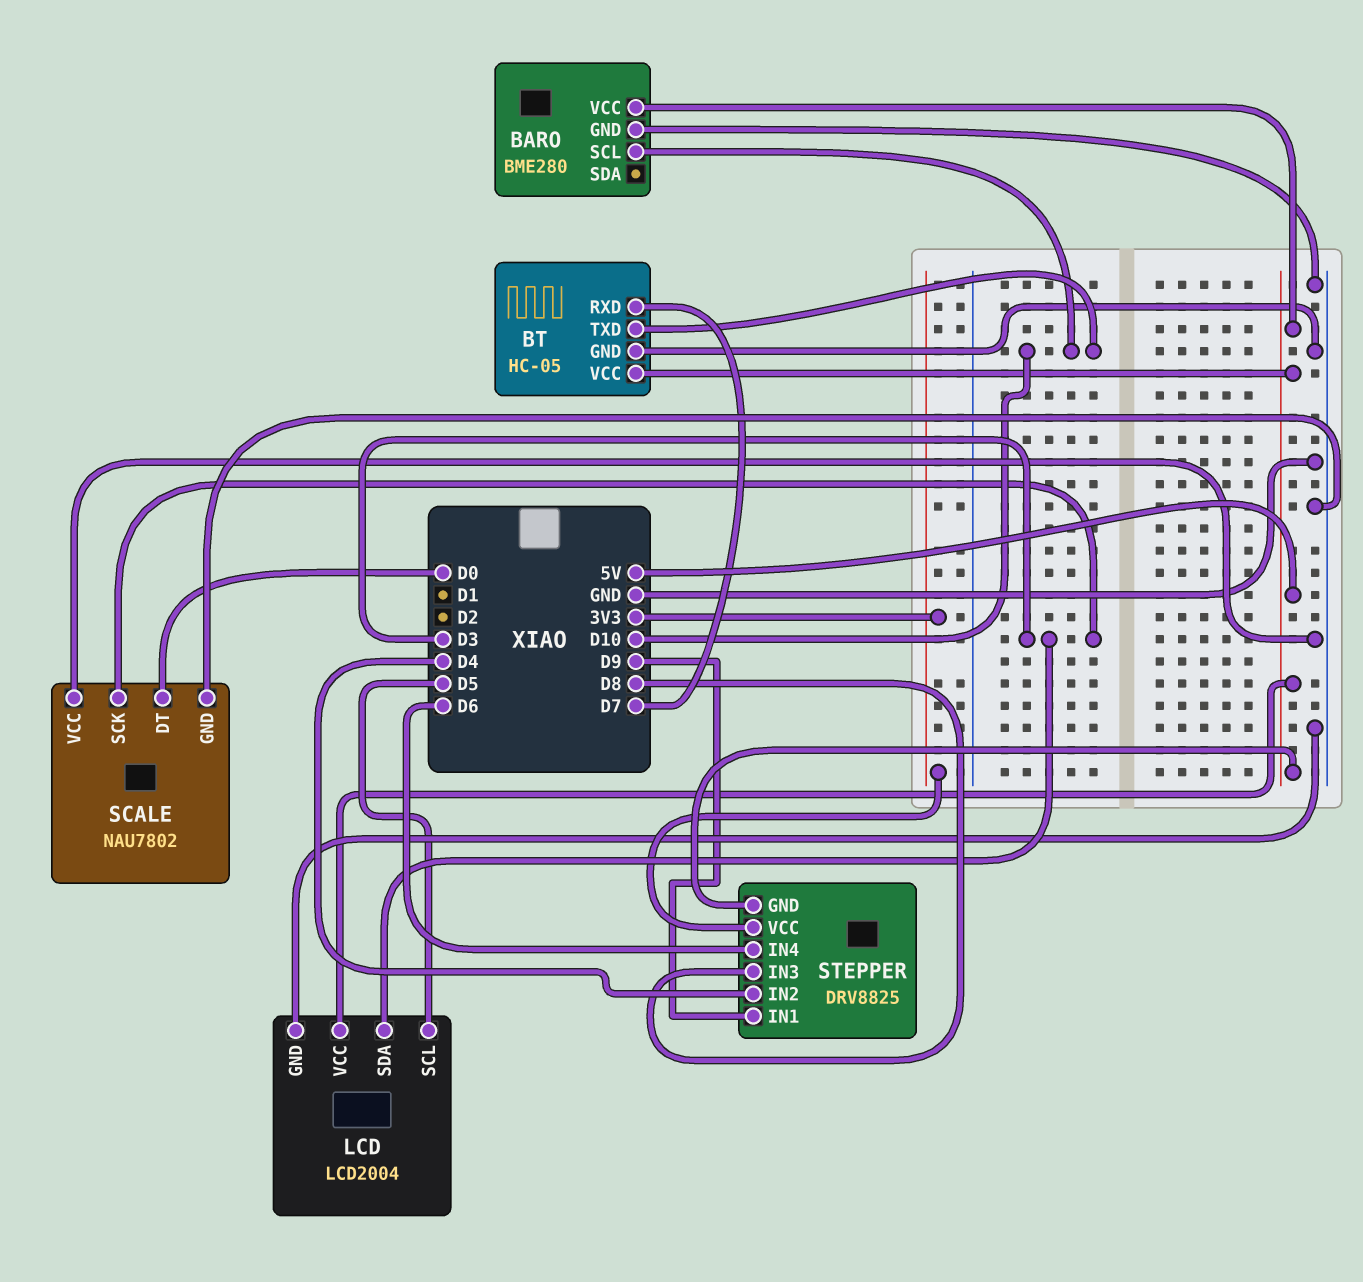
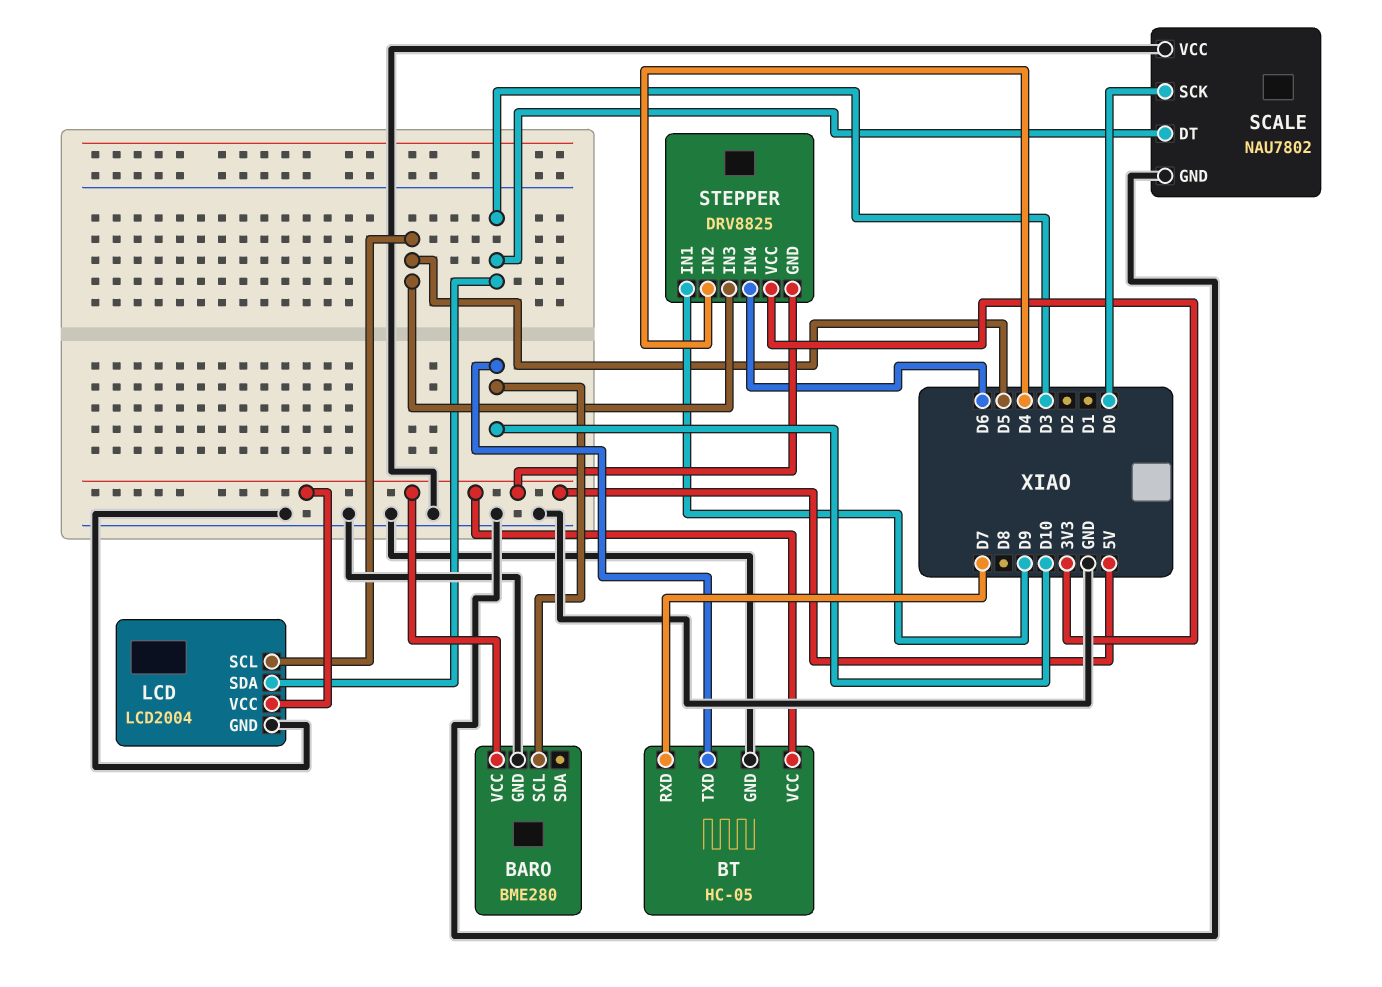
SCALE pin DT: D0 -> D3
SCALE pin SCK: D3 -> D0
STEPPER pin IN3: D8 -> D5

